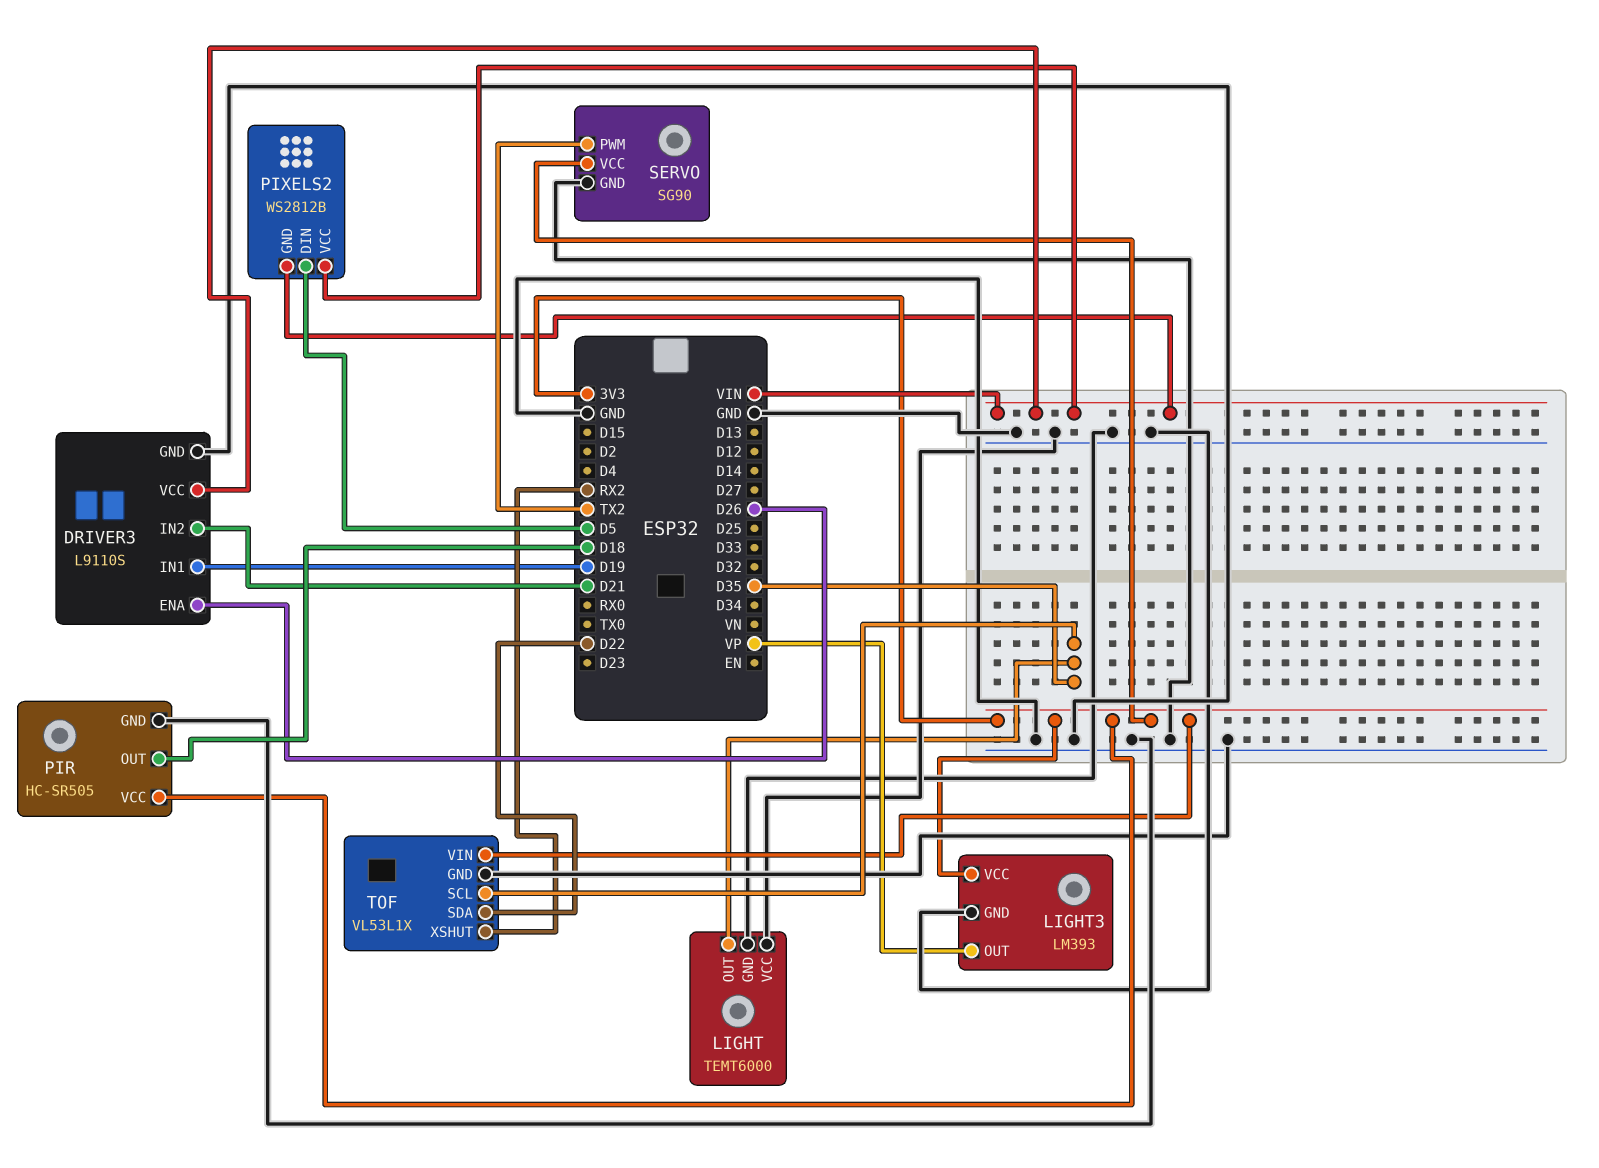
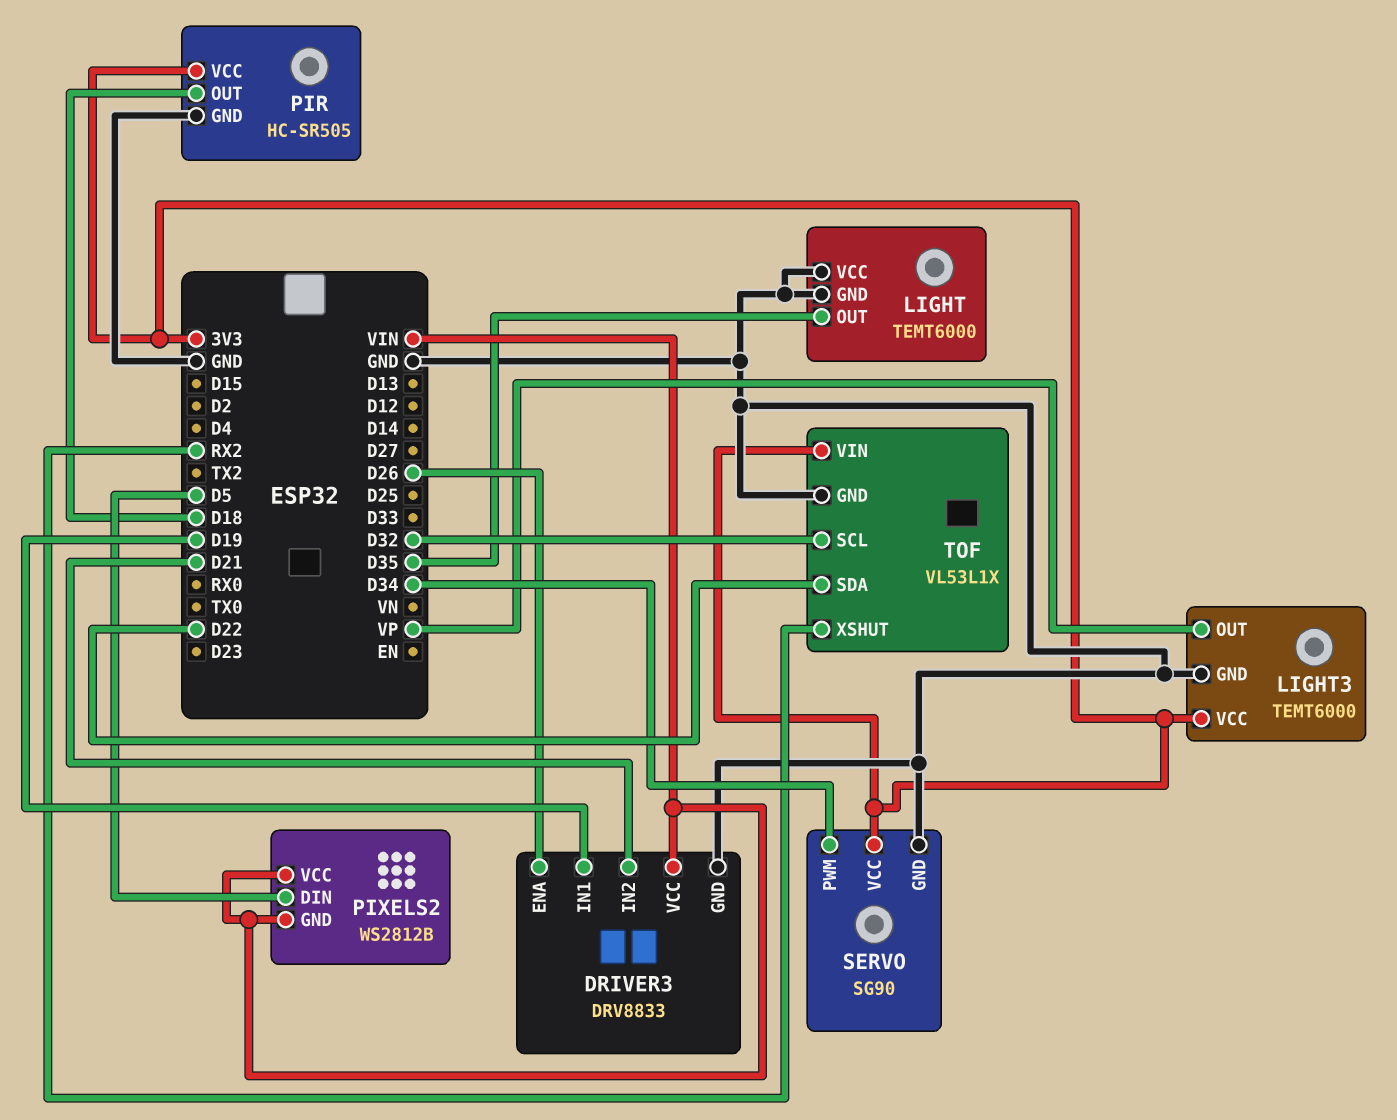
DRIVER3: L9110S -> DRV8833
LIGHT3: LM393 -> TEMT6000
SERVO pin PWM: TX2 -> D34
TOF pin SCL: D35 -> D32

